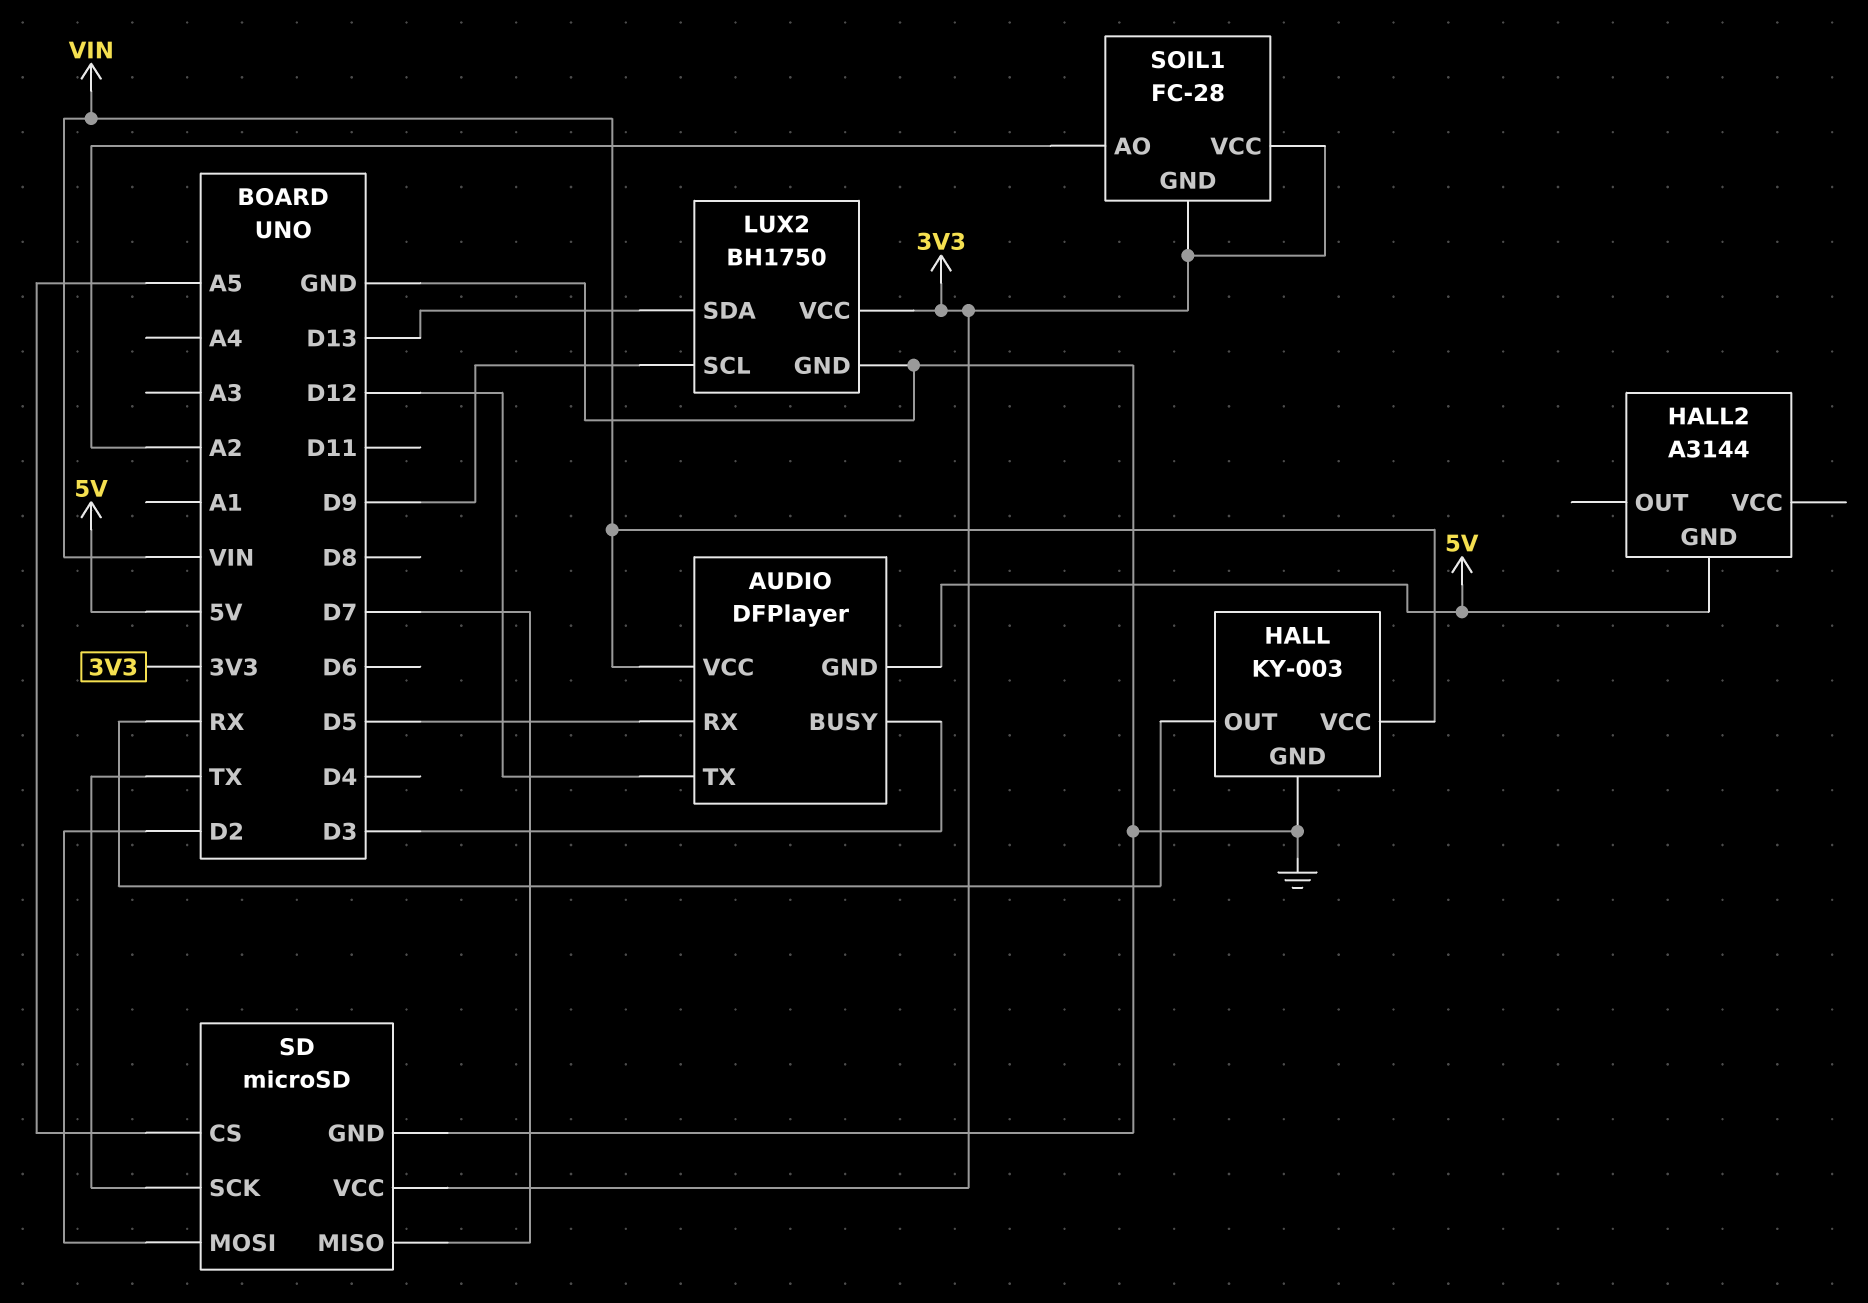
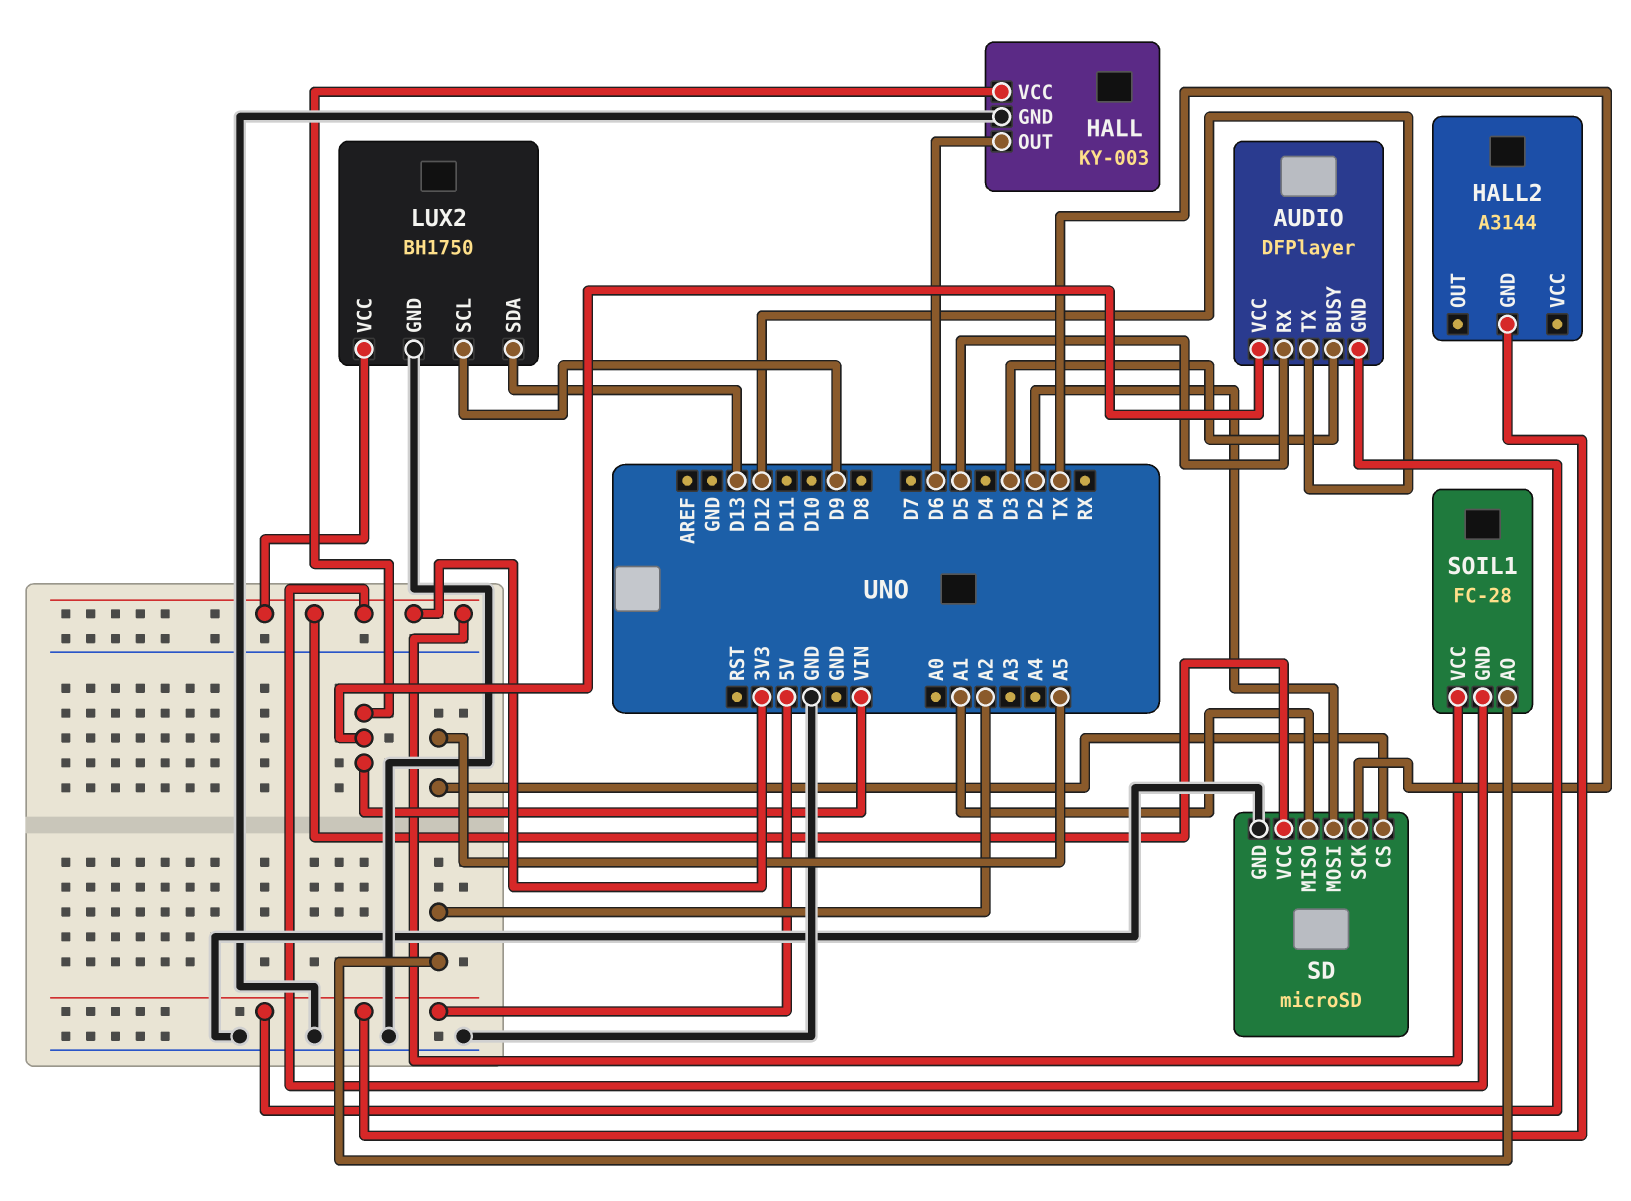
HALL pin OUT: RX -> D6
SD pin MISO: D7 -> A1

